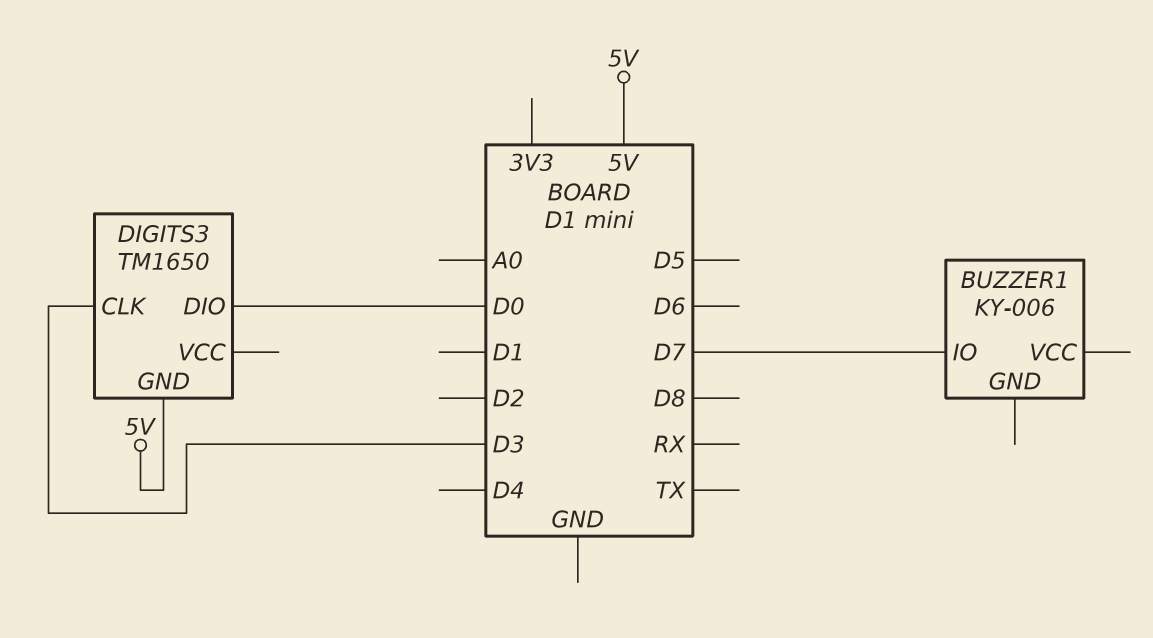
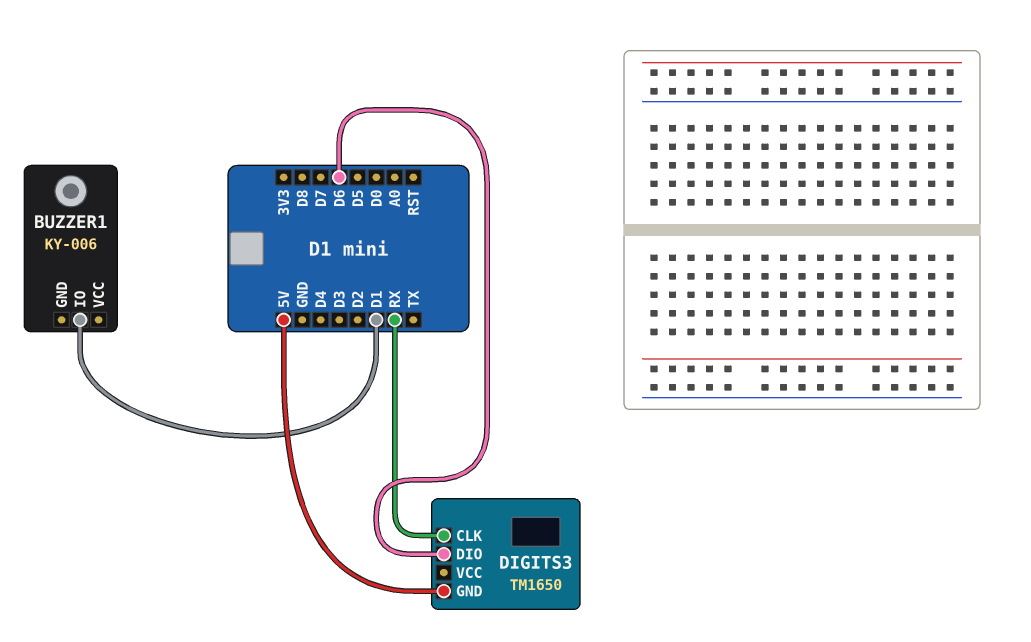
BUZZER1 pin IO: D7 -> D1
DIGITS3 pin CLK: D3 -> RX
DIGITS3 pin DIO: D0 -> D6

